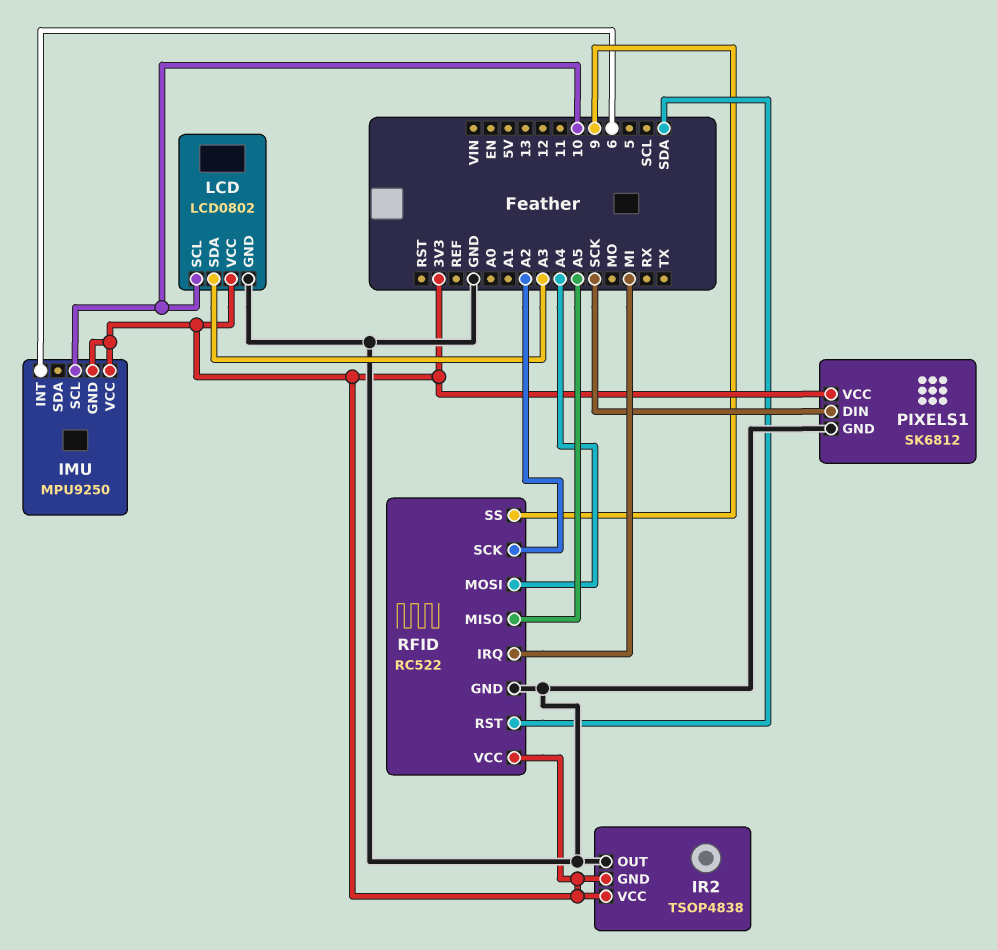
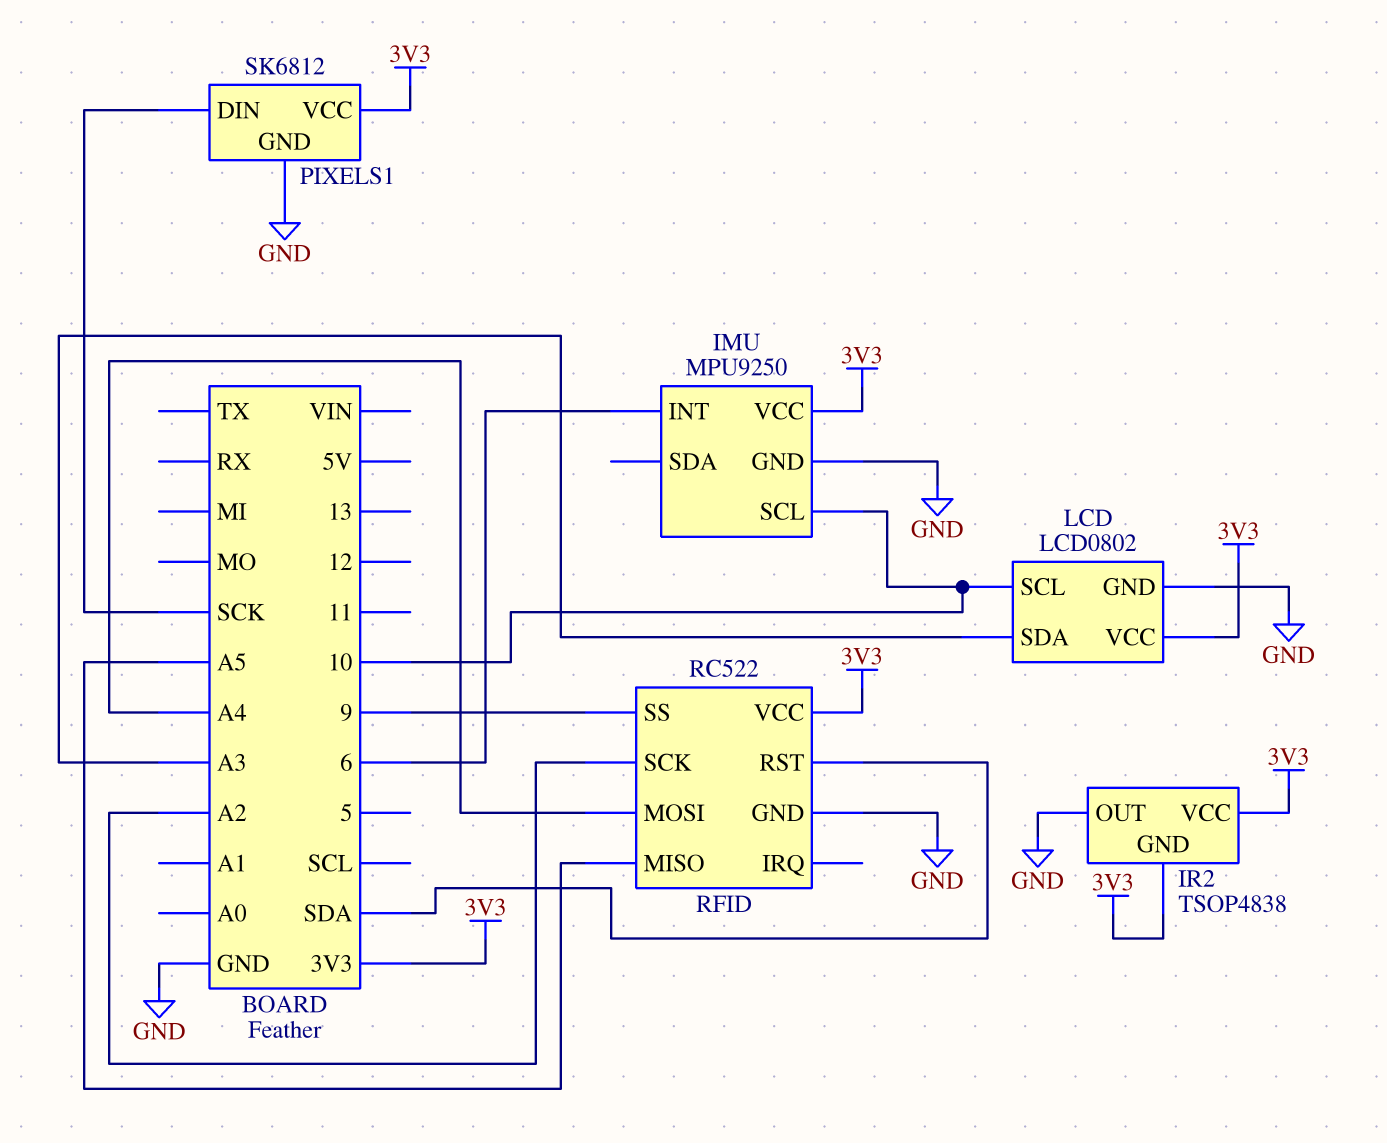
IMU pin GND: 3V3 -> GND
RFID pin IRQ: MI -> none

